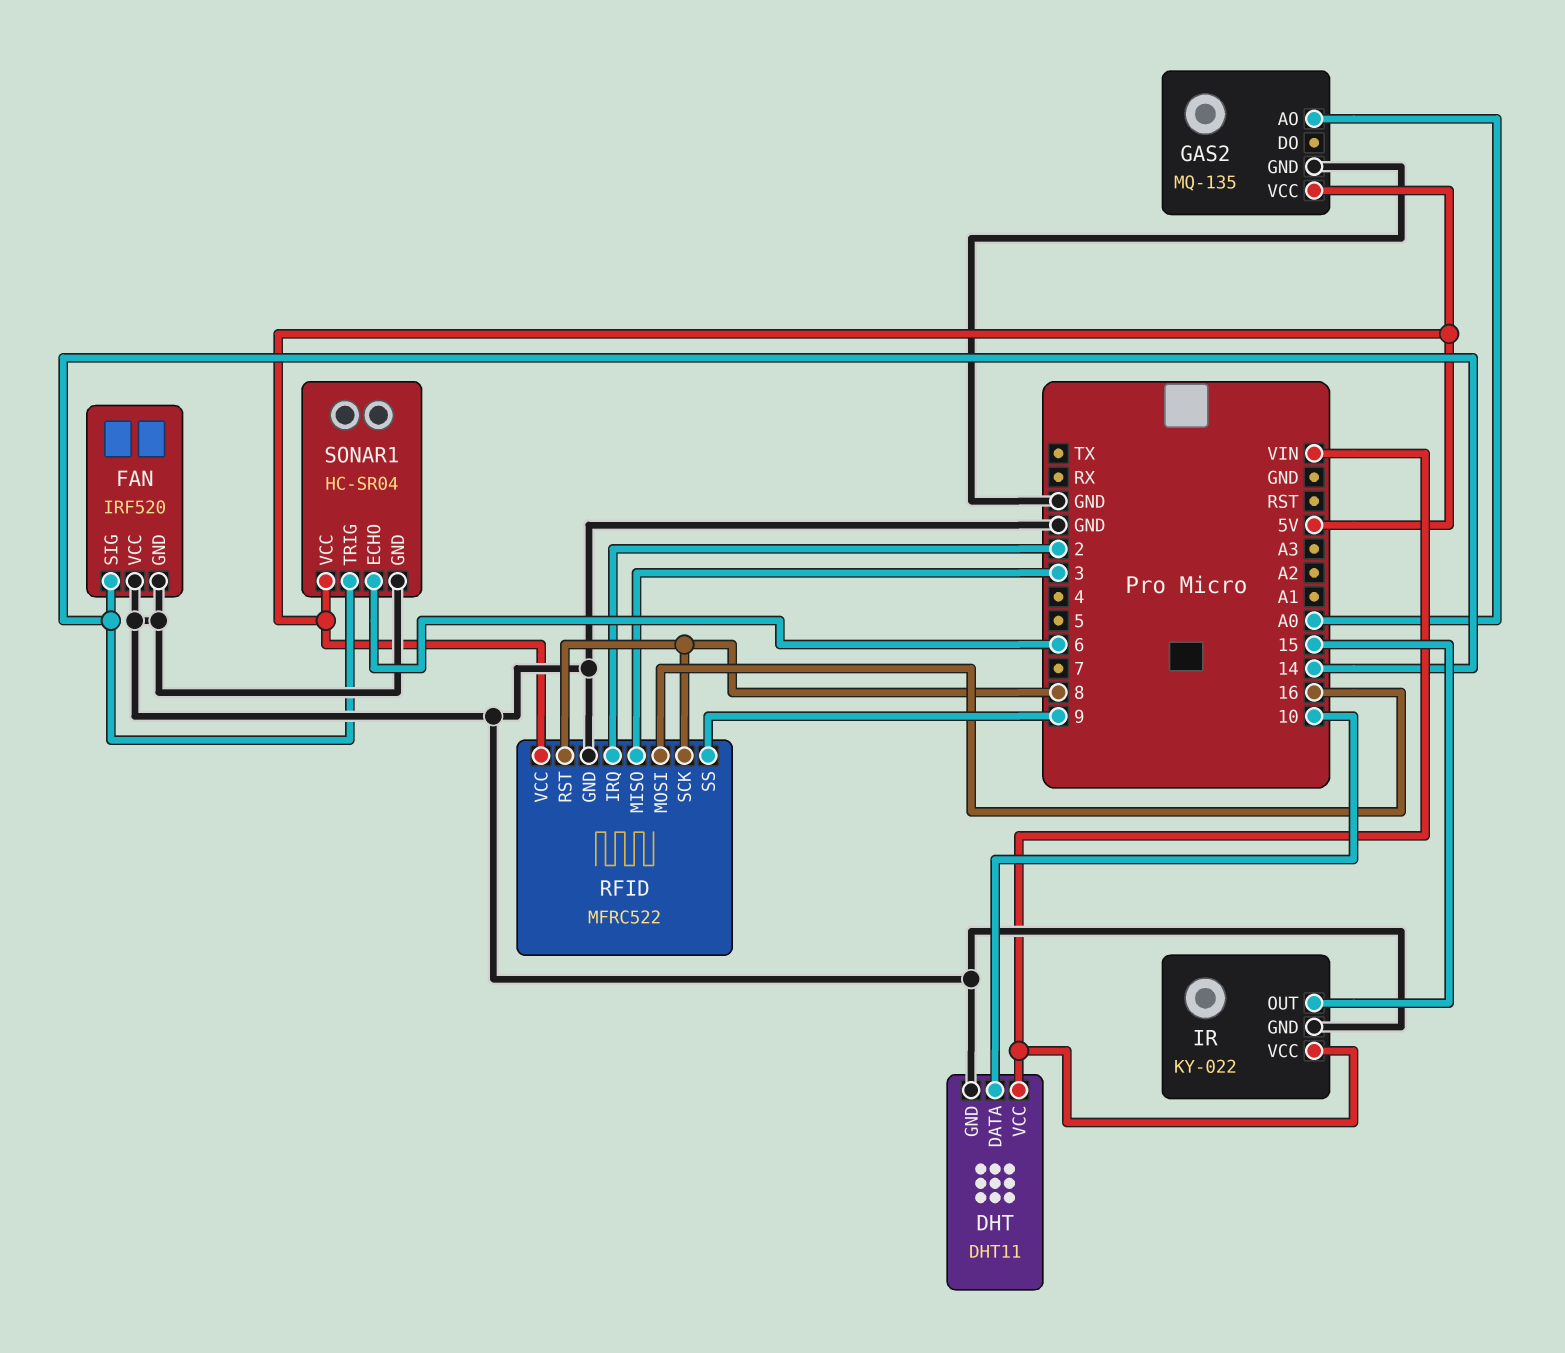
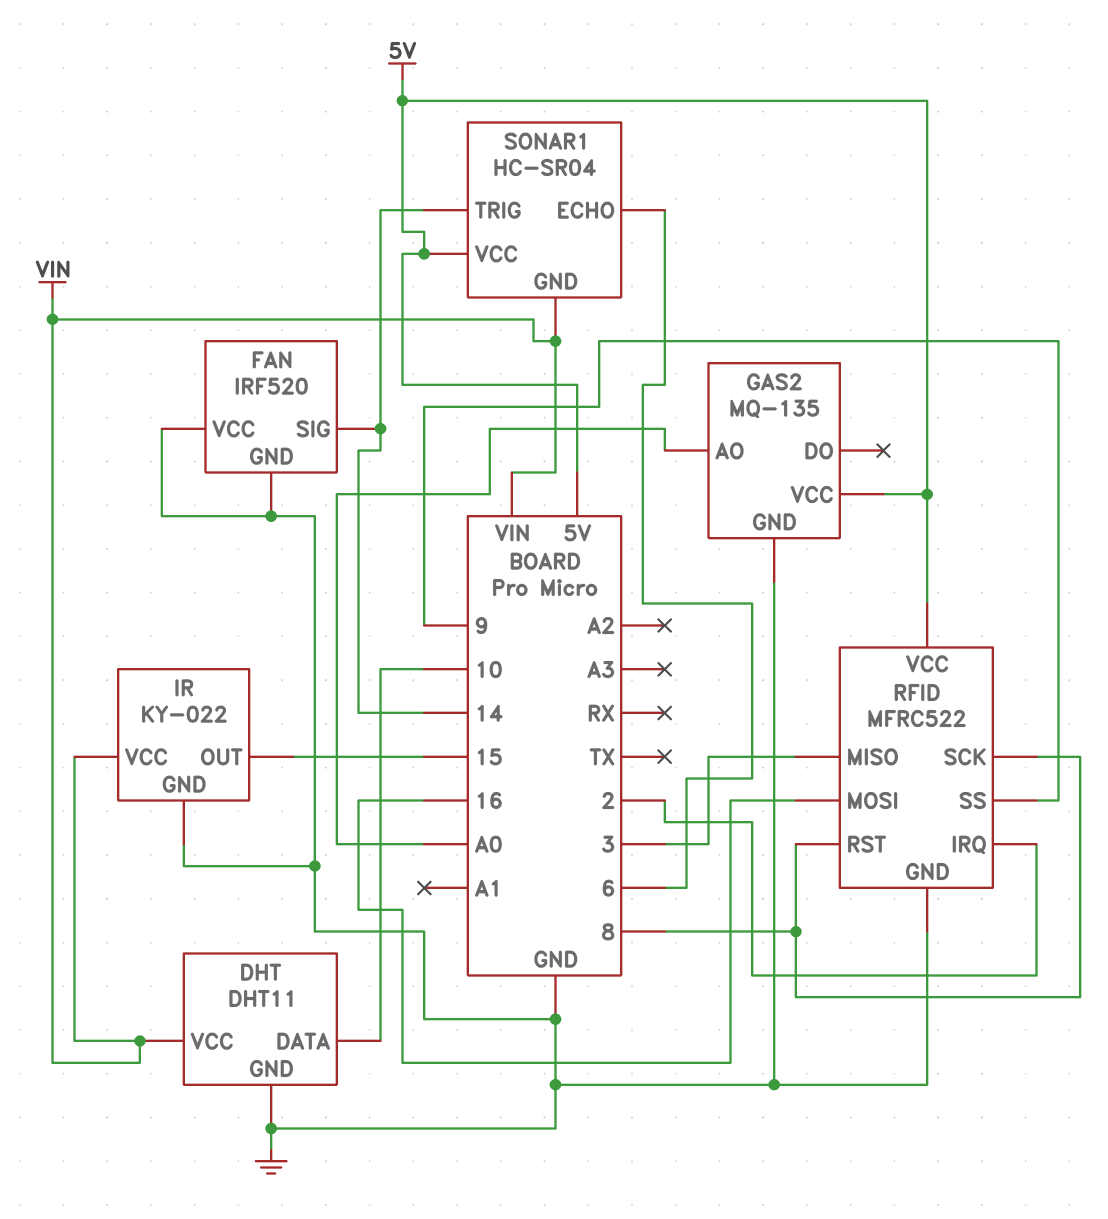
SONAR1 pin GND: GND -> VIN

